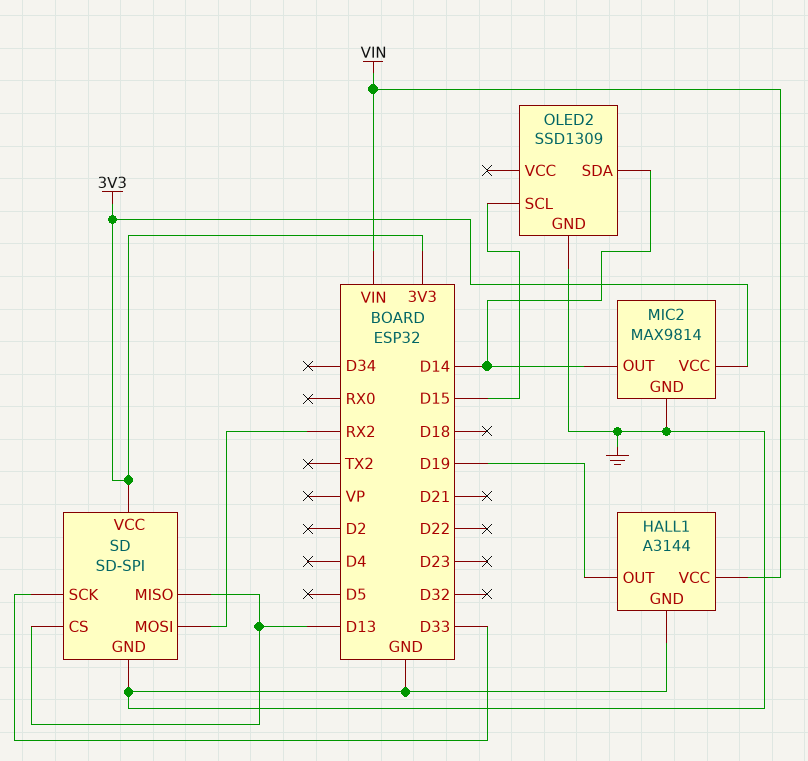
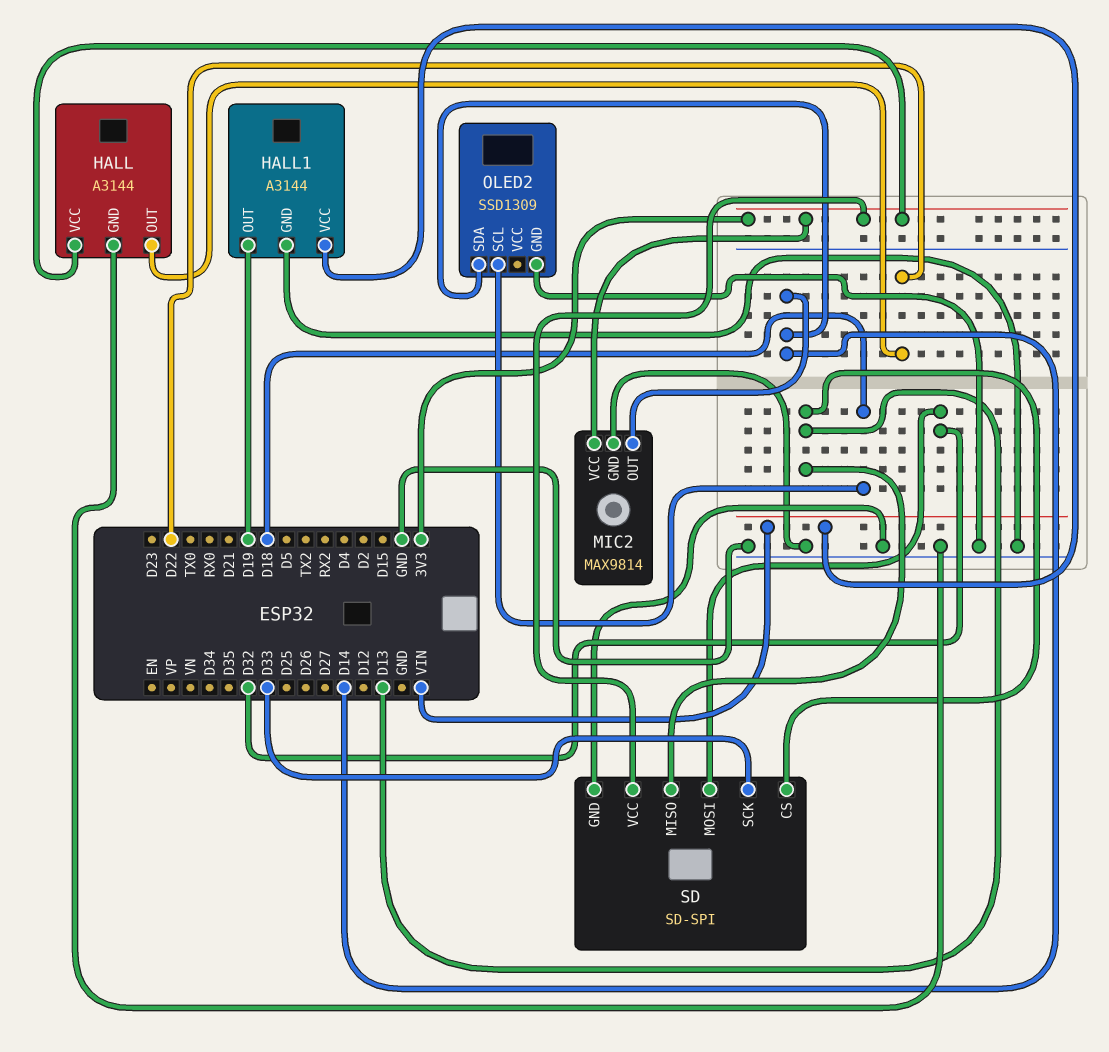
HALL: none -> A3144
HALL pin GND: none -> GND
HALL pin OUT: none -> D22
HALL pin VCC: none -> 3V3
OLED2 pin SCL: D15 -> D18
SD pin MOSI: RX2 -> D32

